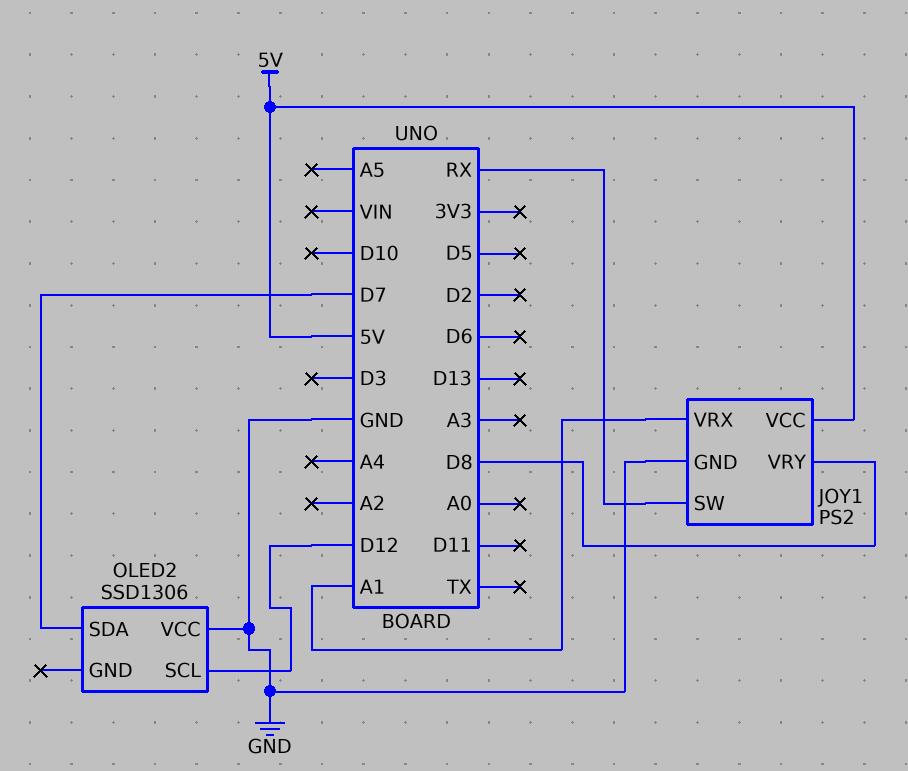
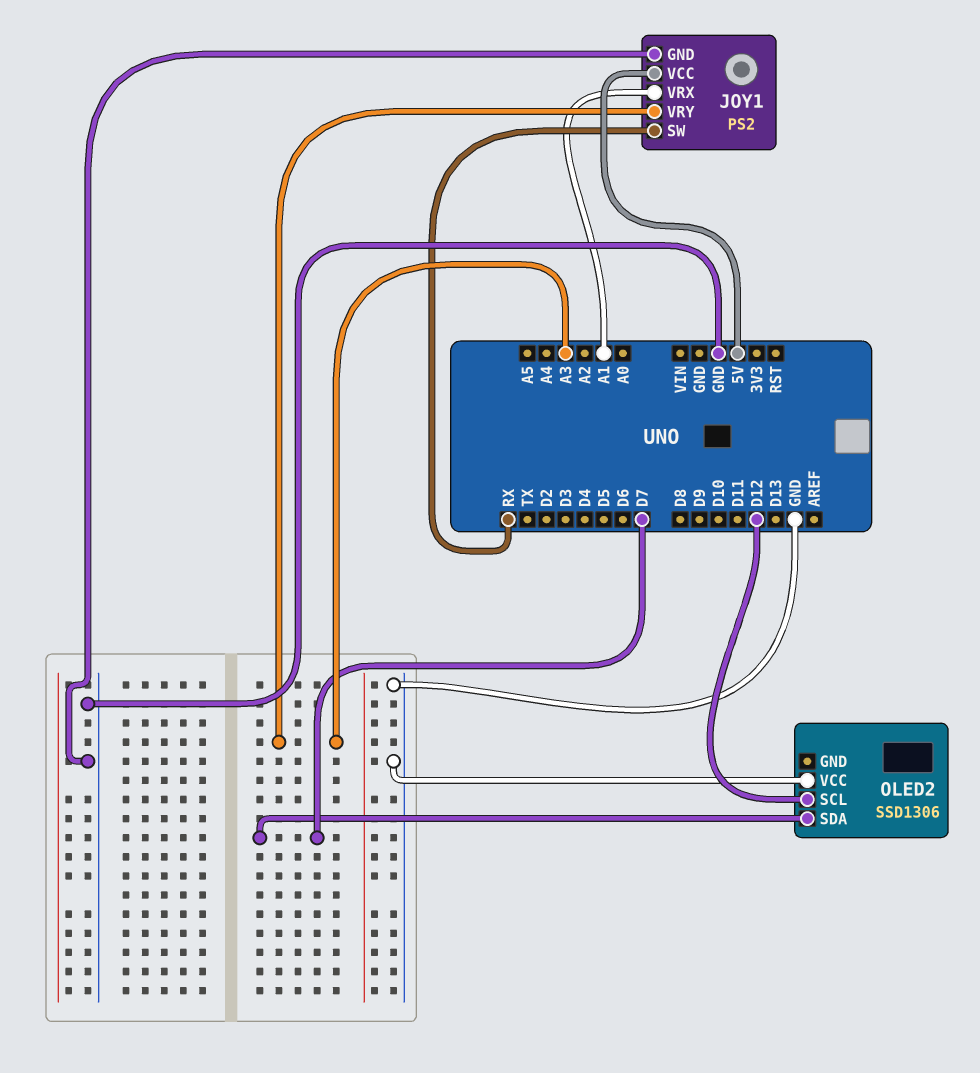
JOY1 pin VRY: D8 -> A3

